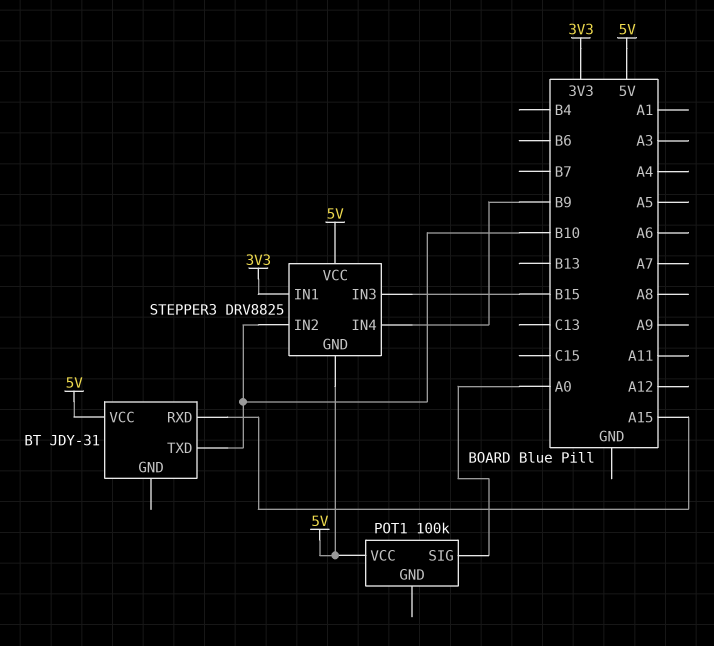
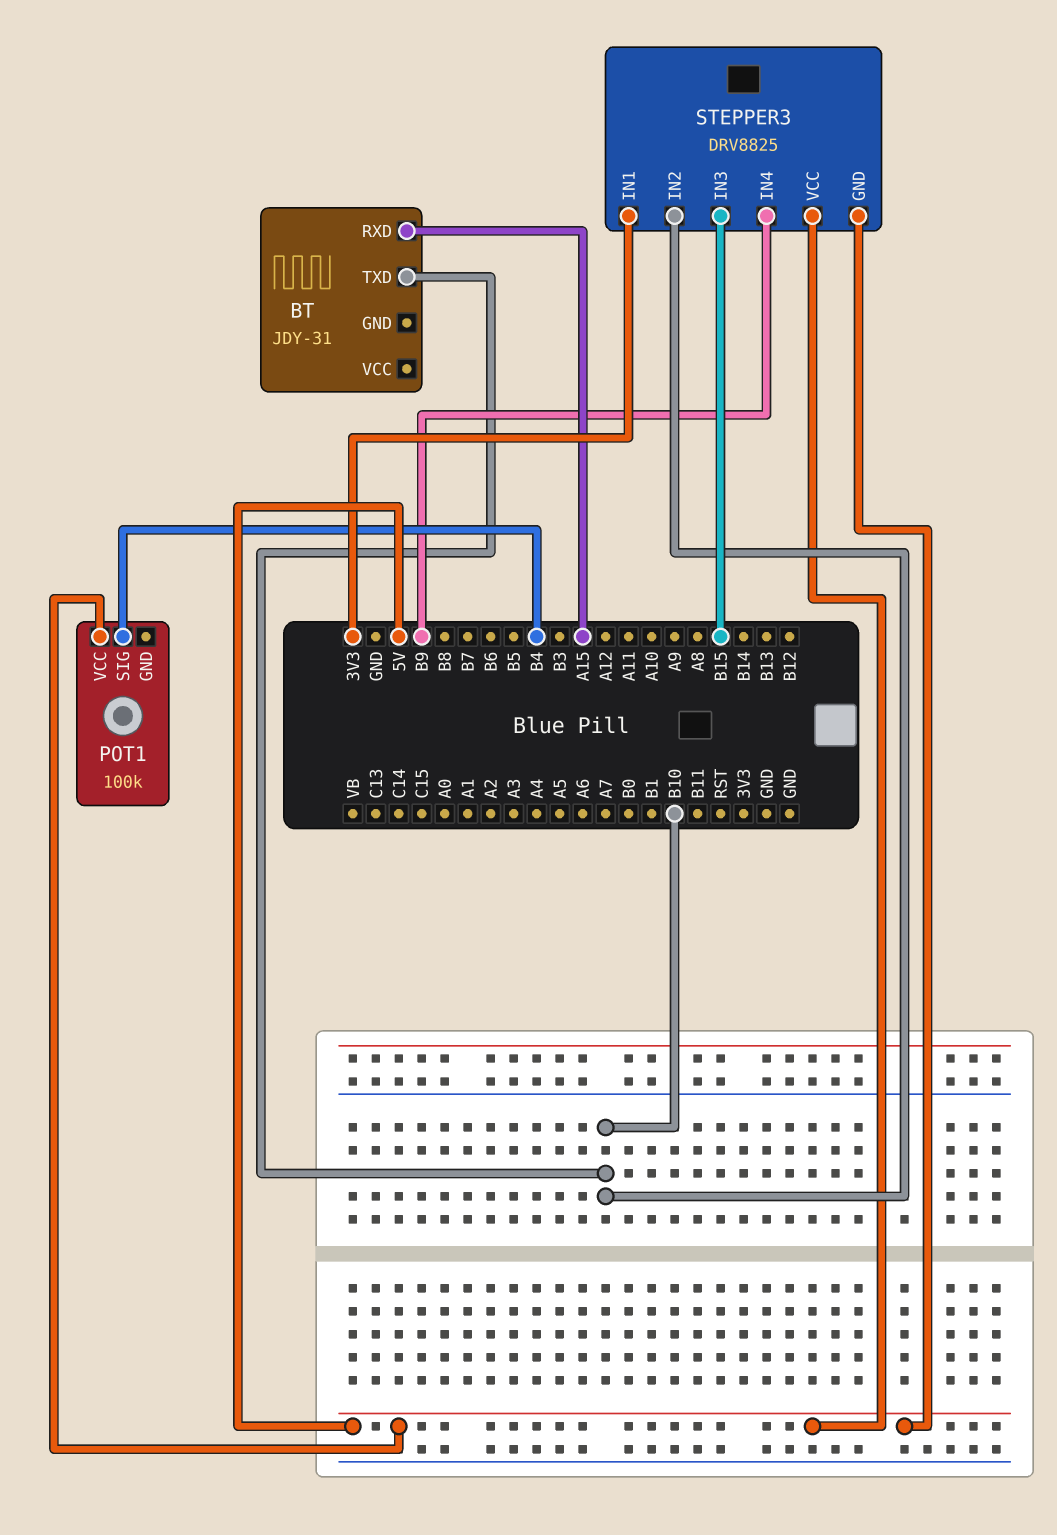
BT pin VCC: 5V -> none
POT1 pin SIG: A0 -> B4

